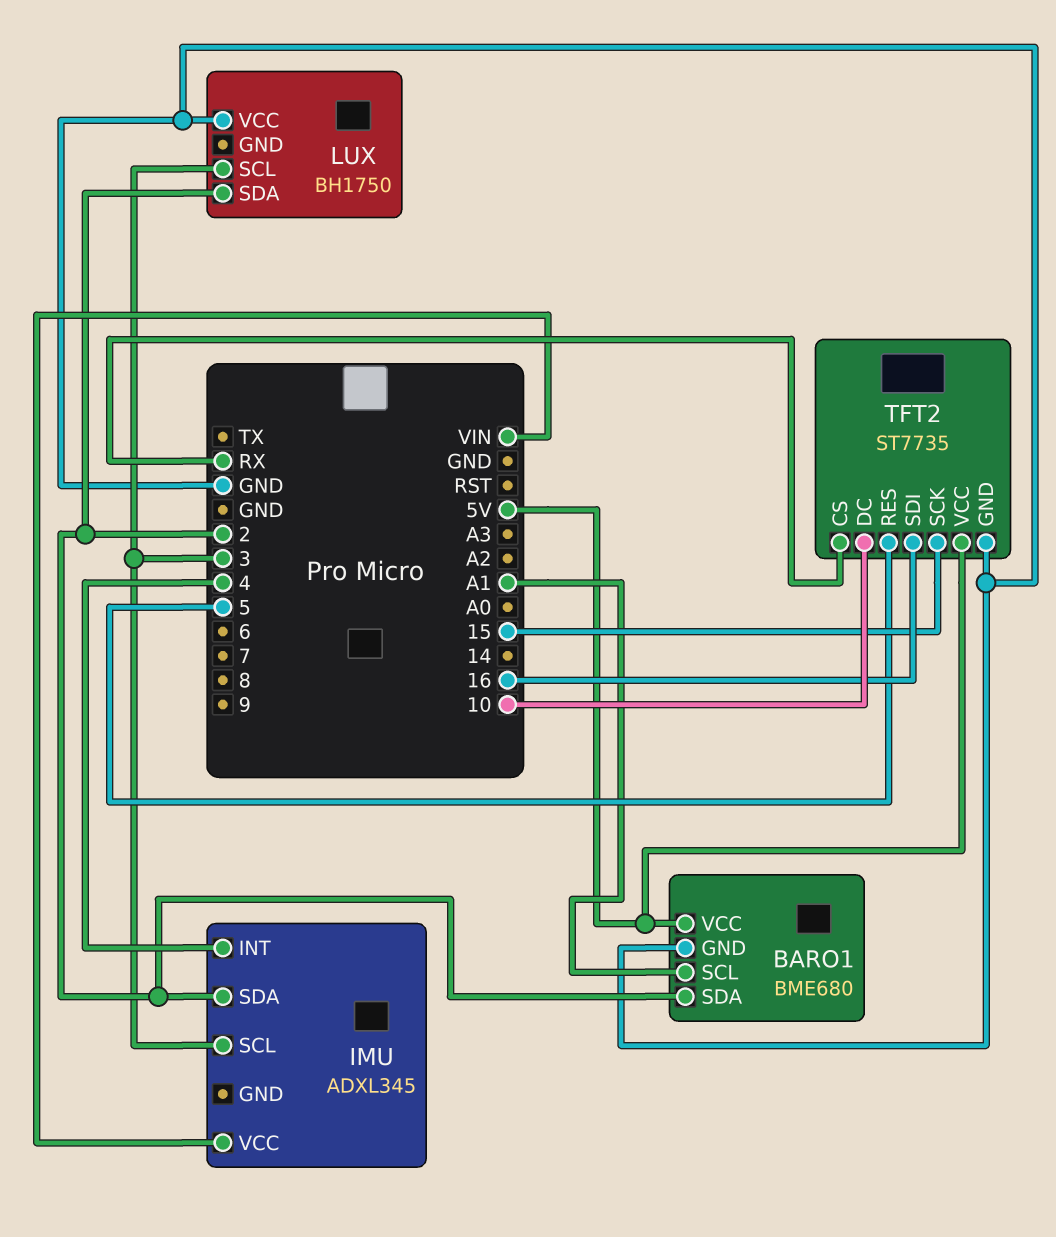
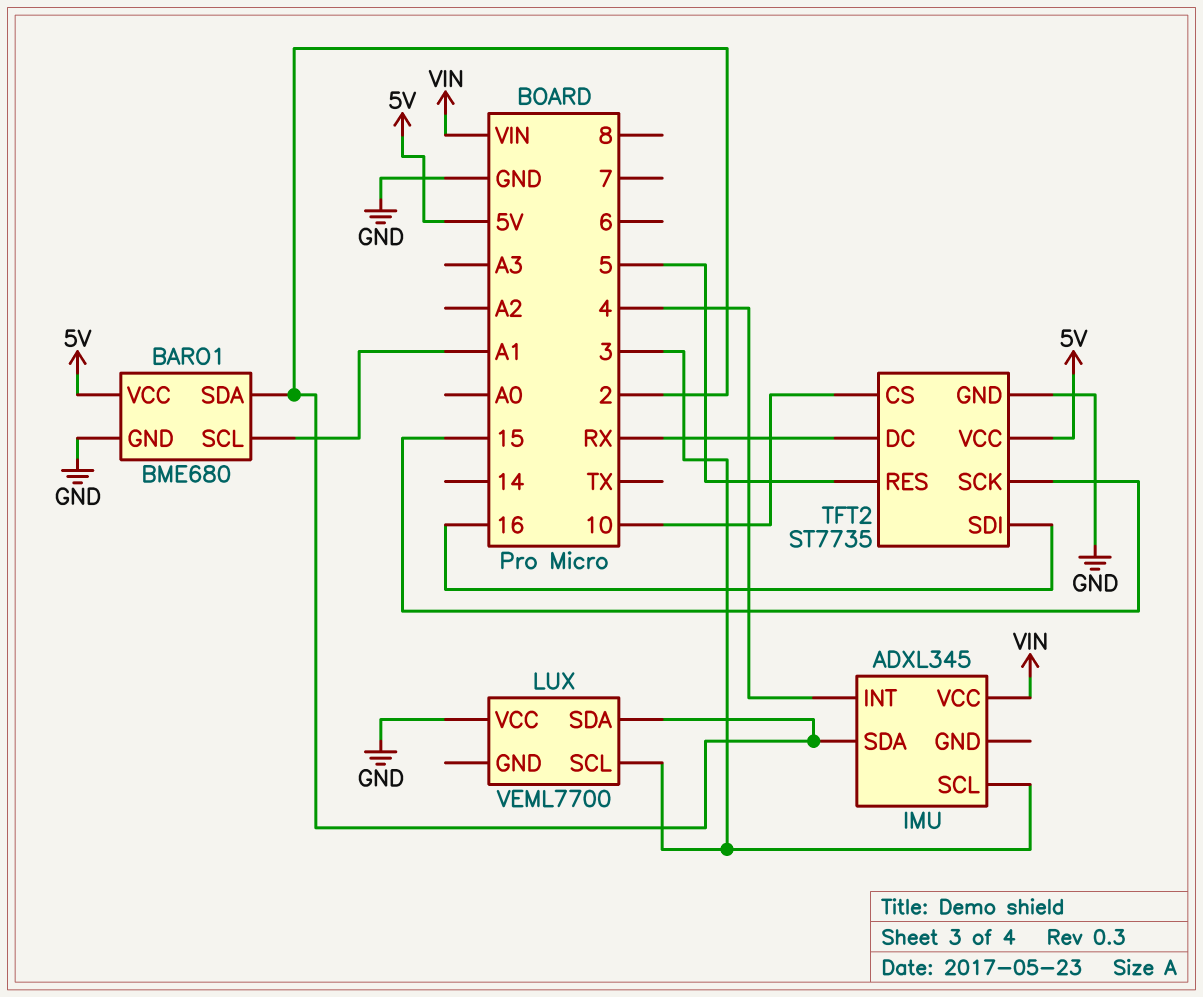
LUX: BH1750 -> VEML7700
TFT2 pin CS: RX -> 10
TFT2 pin DC: 10 -> RX

